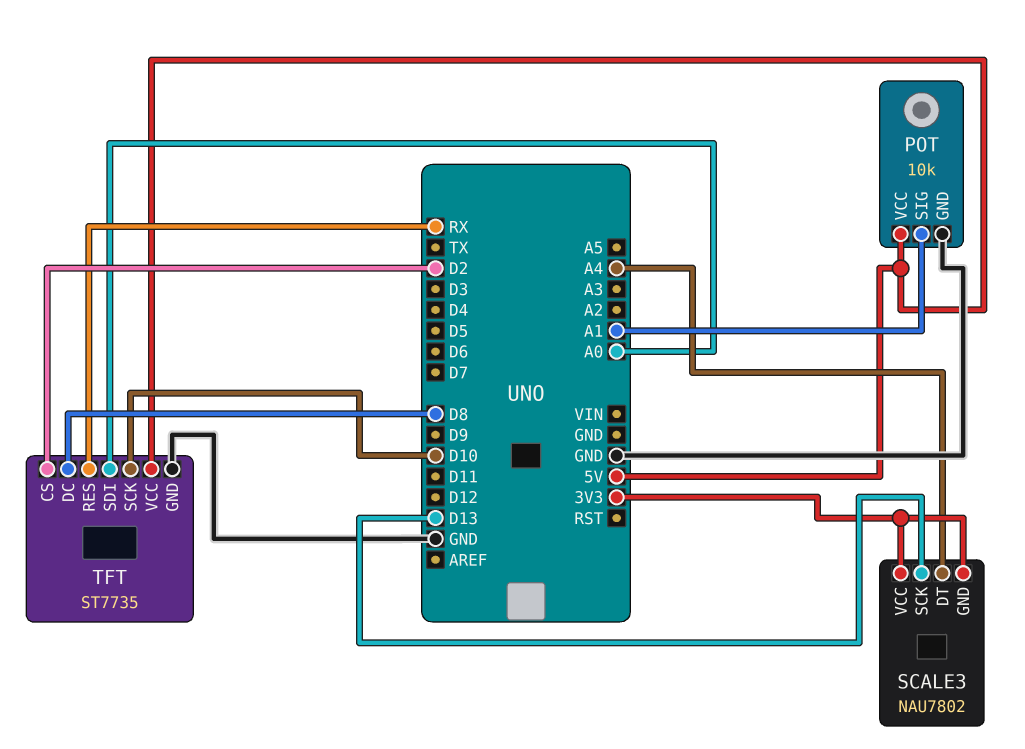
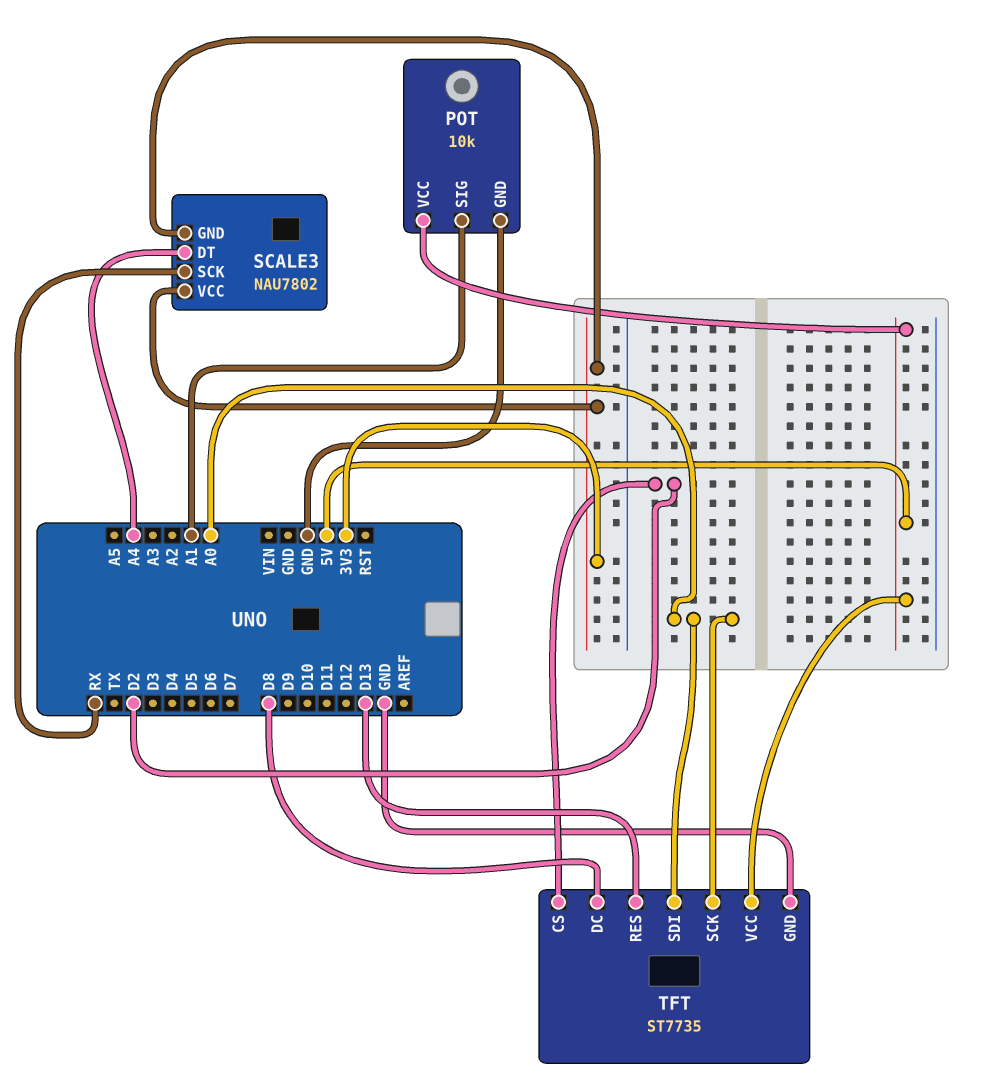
SCALE3 pin SCK: D13 -> RX
TFT pin RES: RX -> D13
TFT pin SCK: D10 -> A0

